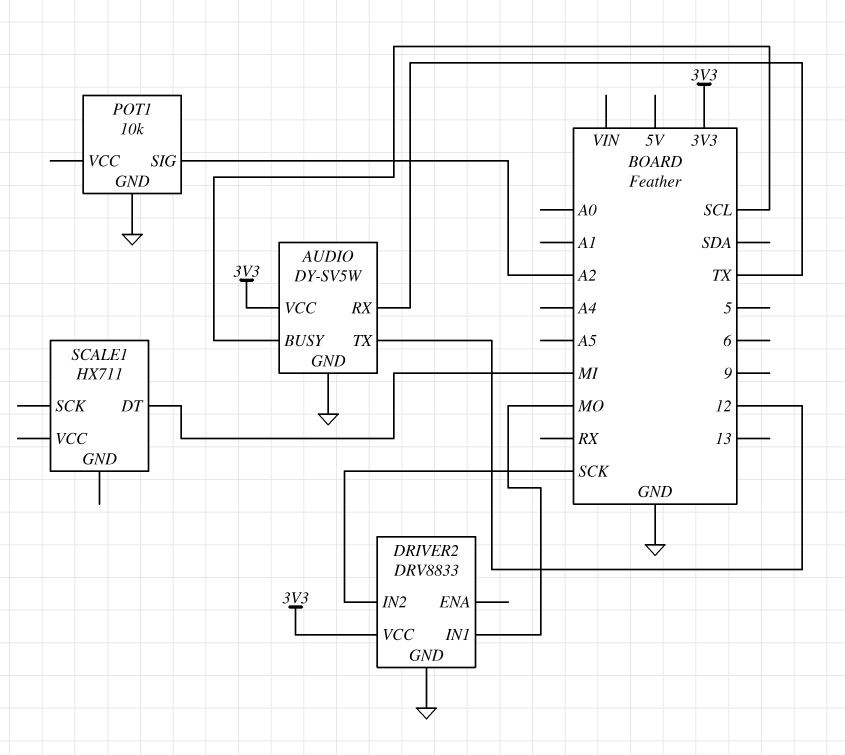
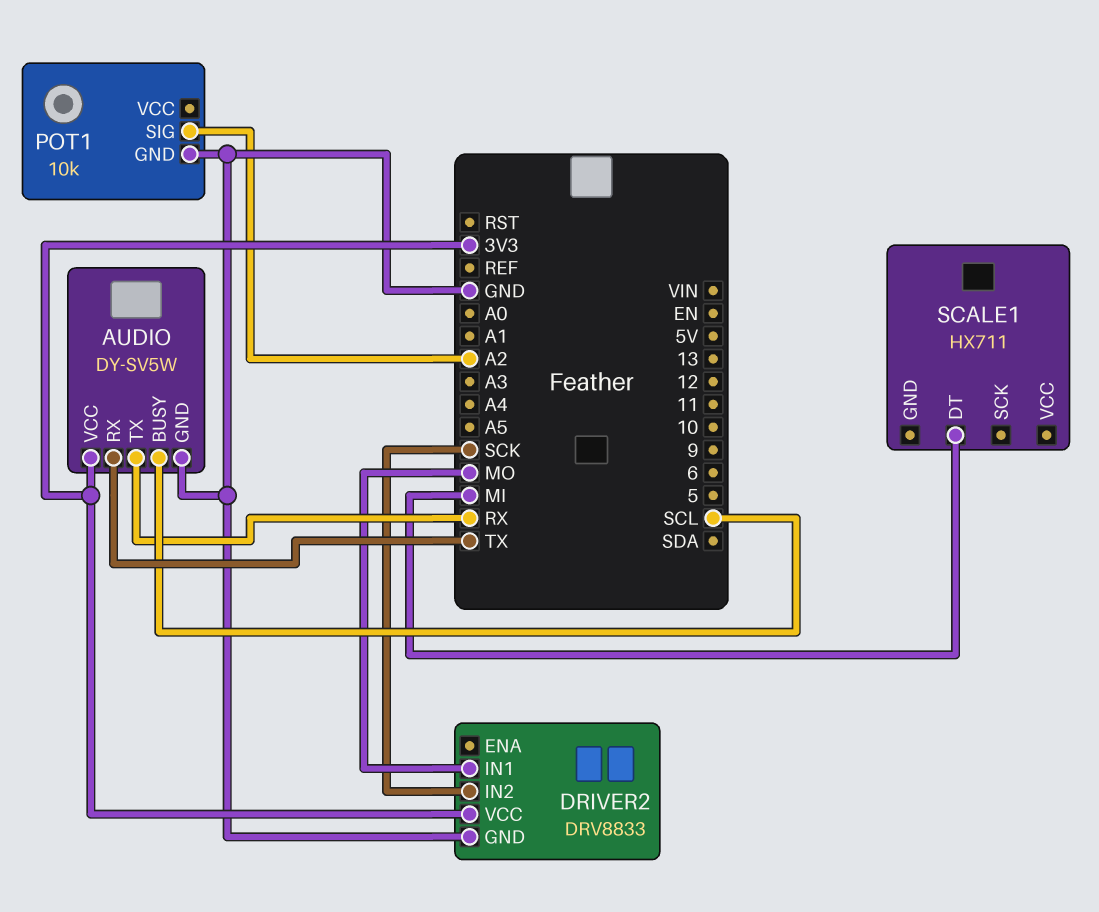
AUDIO pin TX: 12 -> RX

